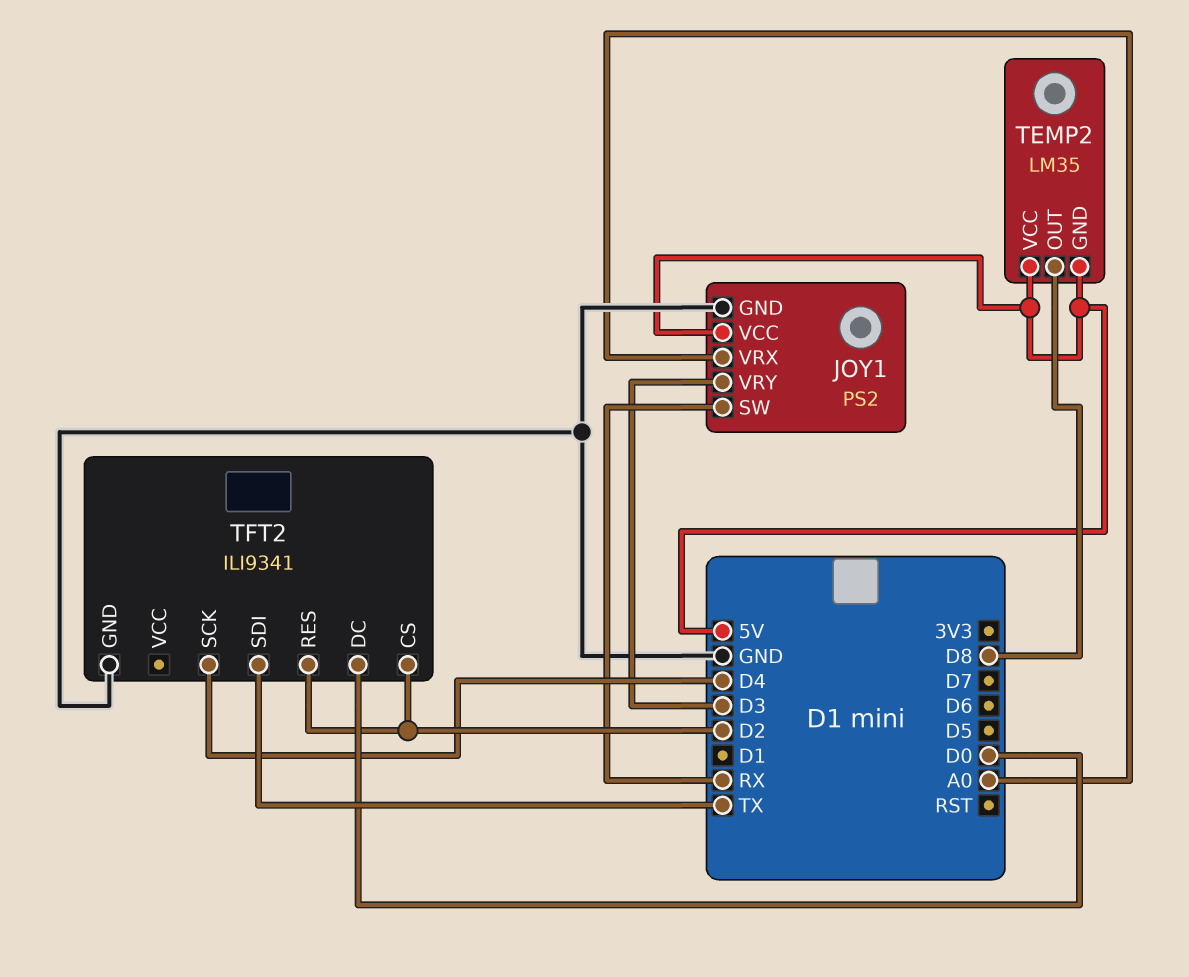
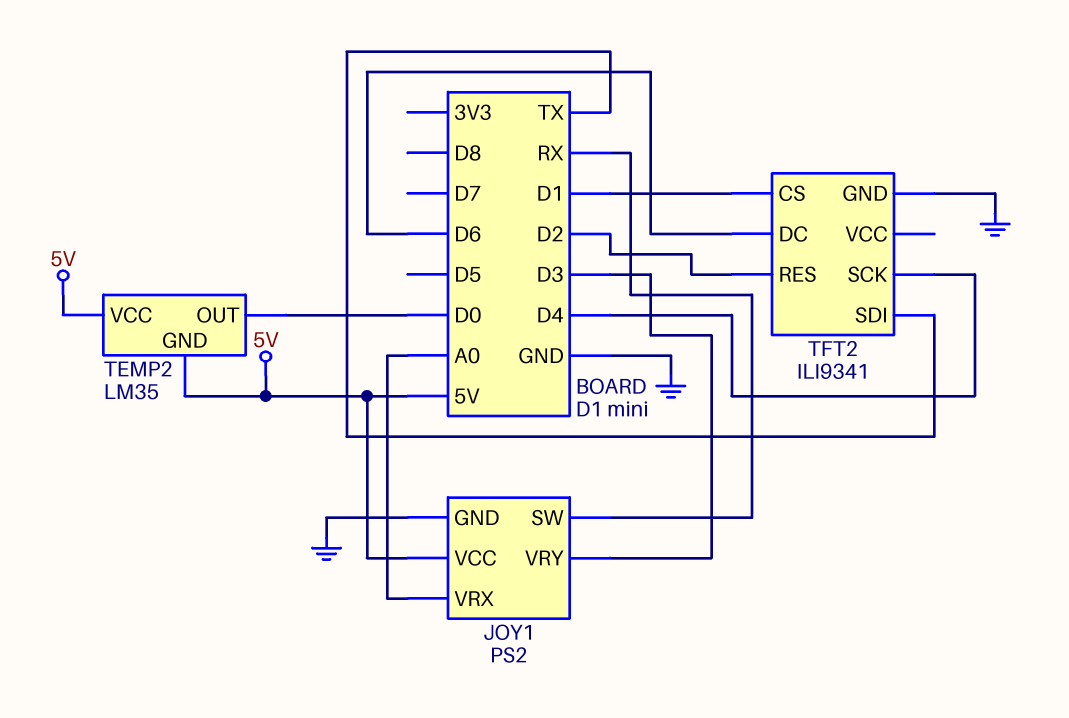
TEMP2 pin OUT: D8 -> D0
TFT2 pin CS: D2 -> D1
TFT2 pin DC: D0 -> D6

